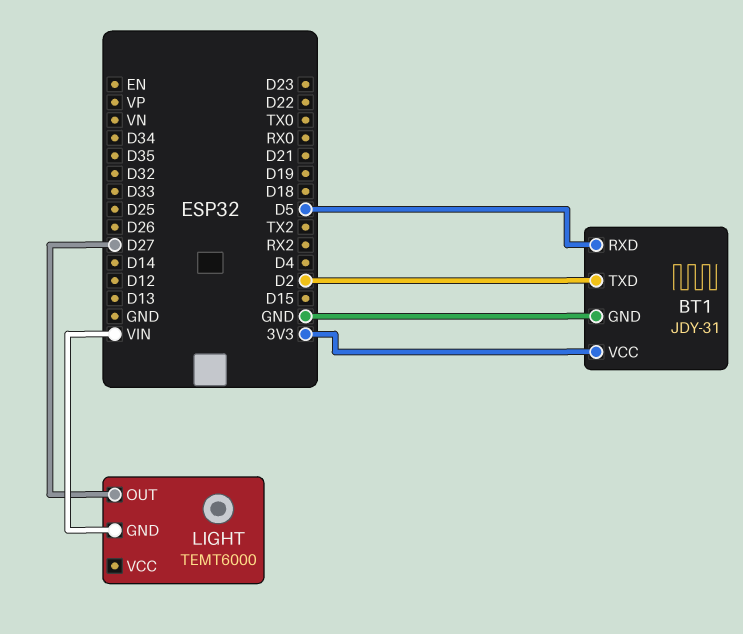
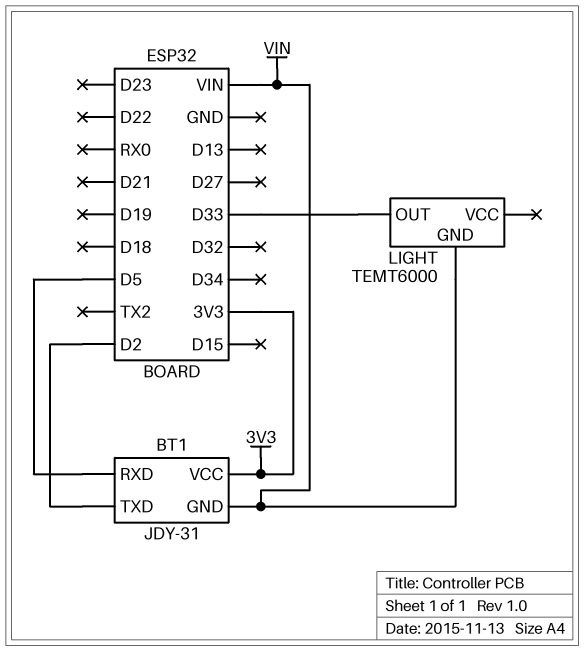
BT1 pin GND: GND -> VIN
LIGHT pin OUT: D27 -> D33

